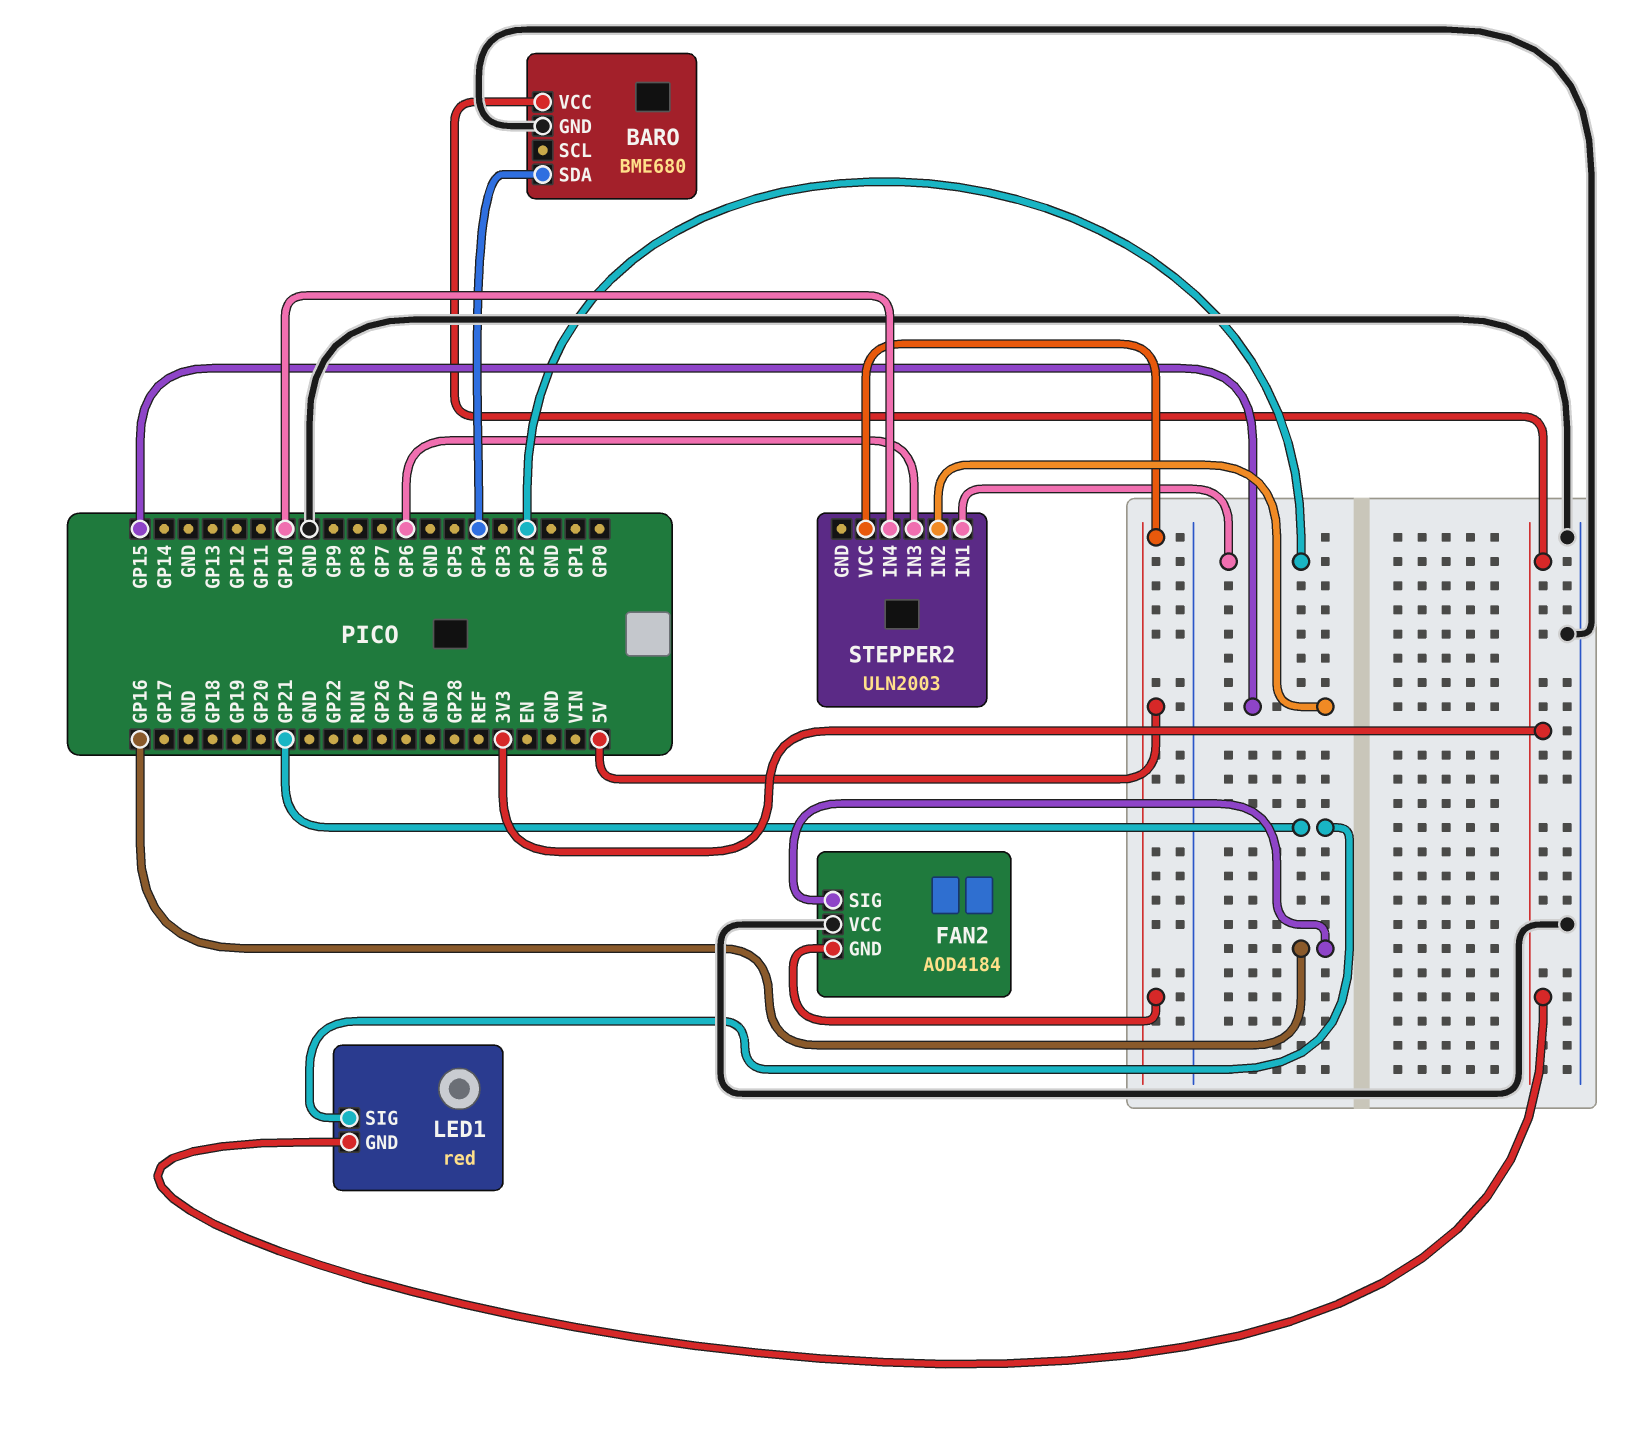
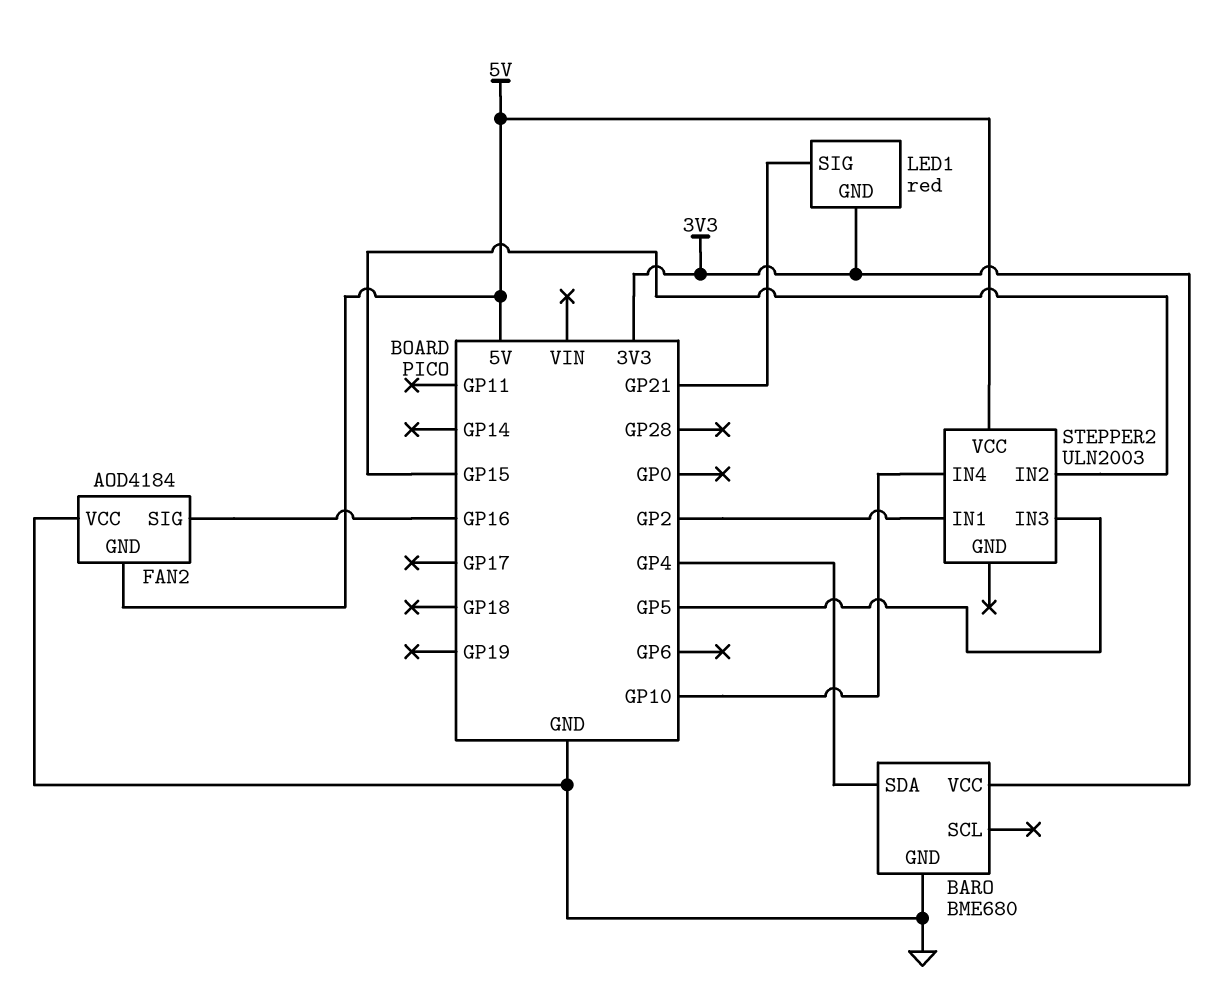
STEPPER2 pin IN3: GP6 -> GP5

